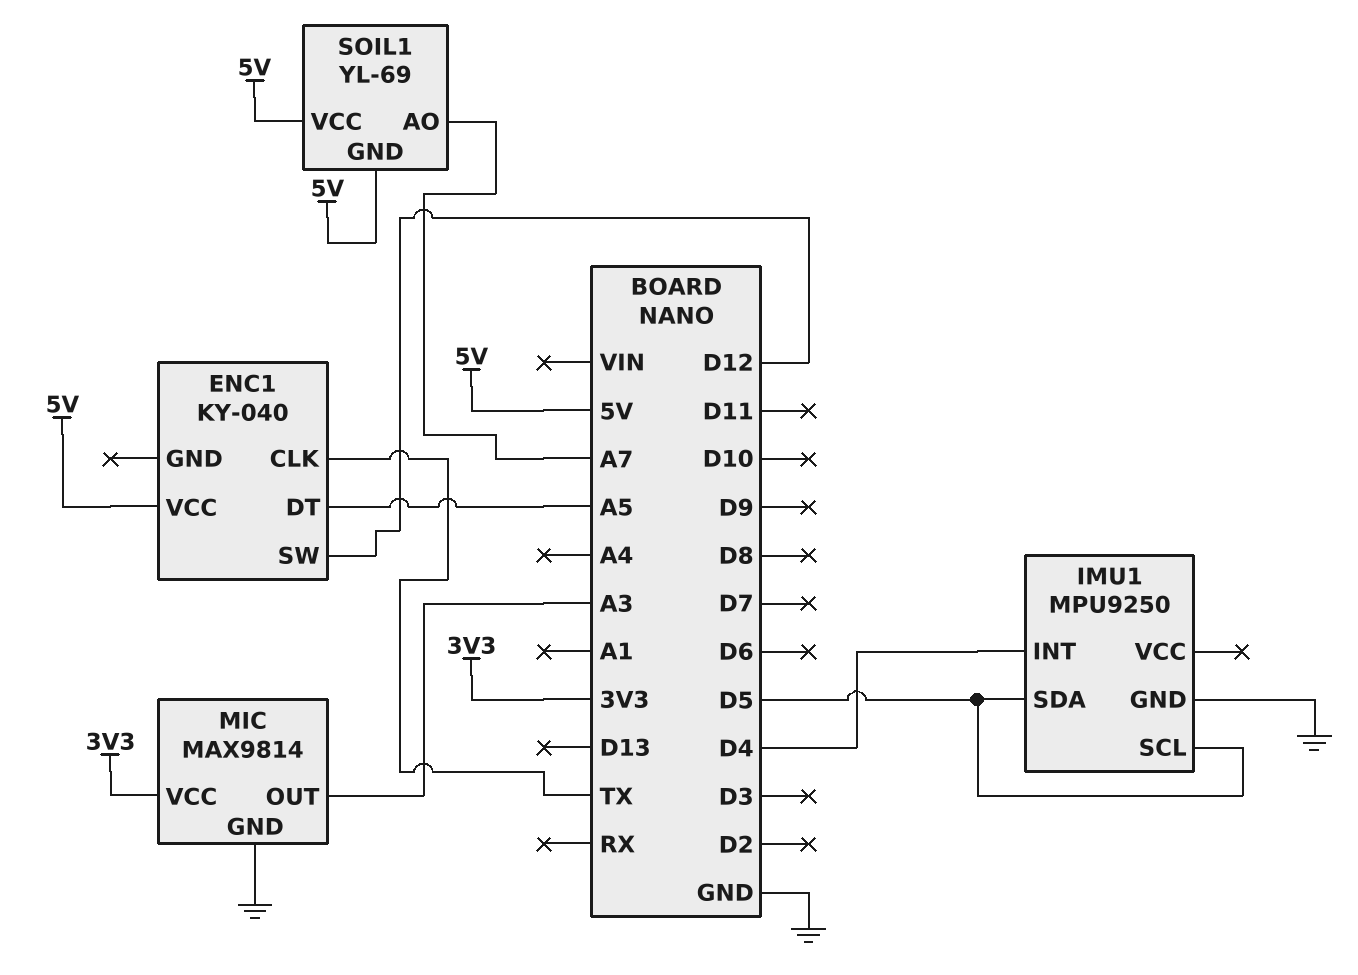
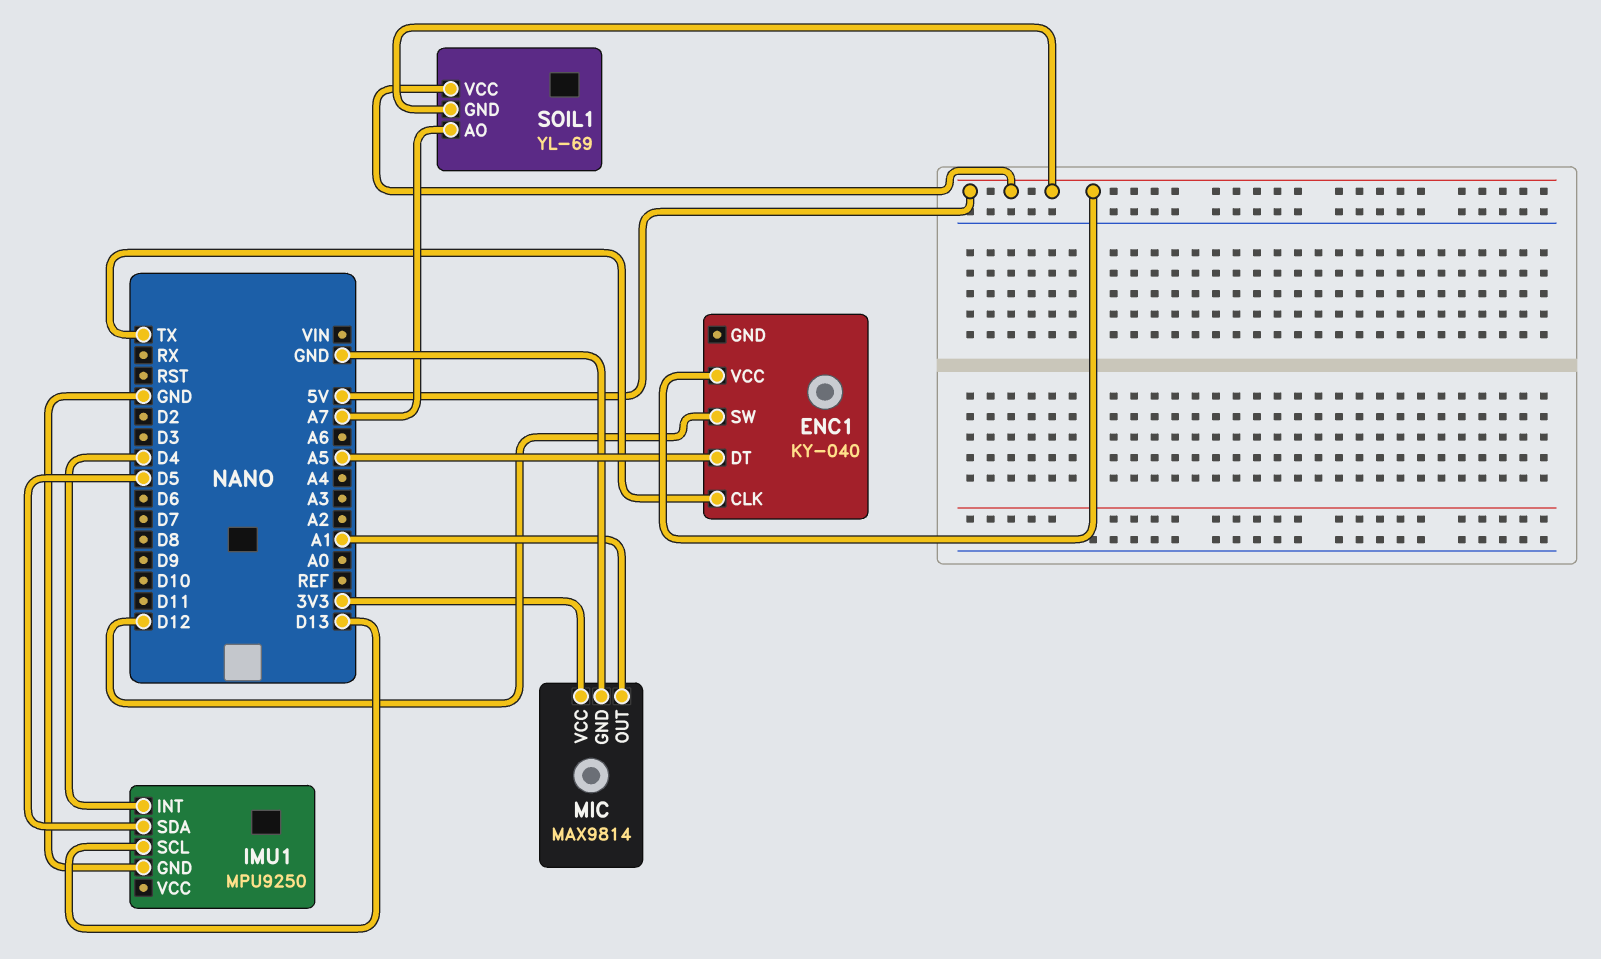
IMU1 pin SCL: D5 -> D13
MIC pin OUT: A3 -> A1

